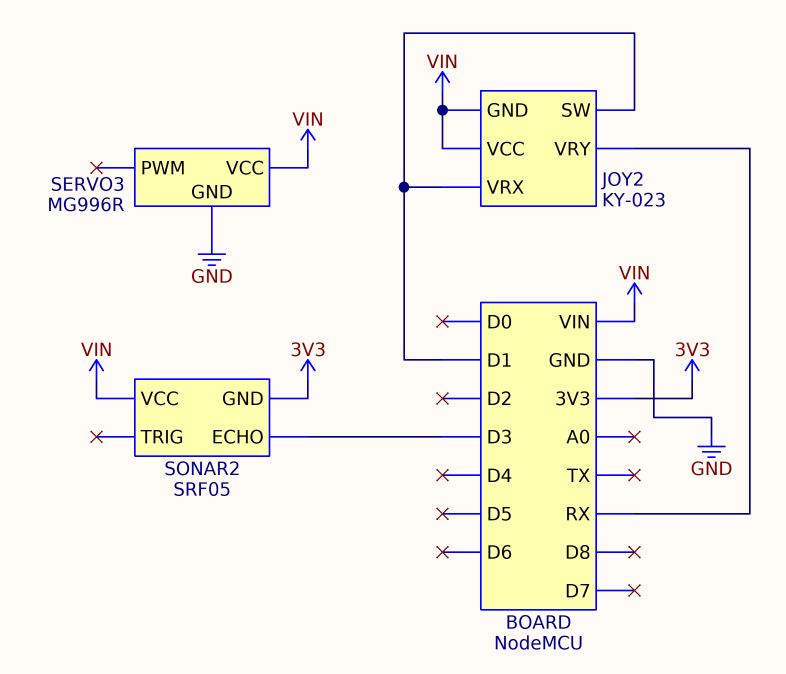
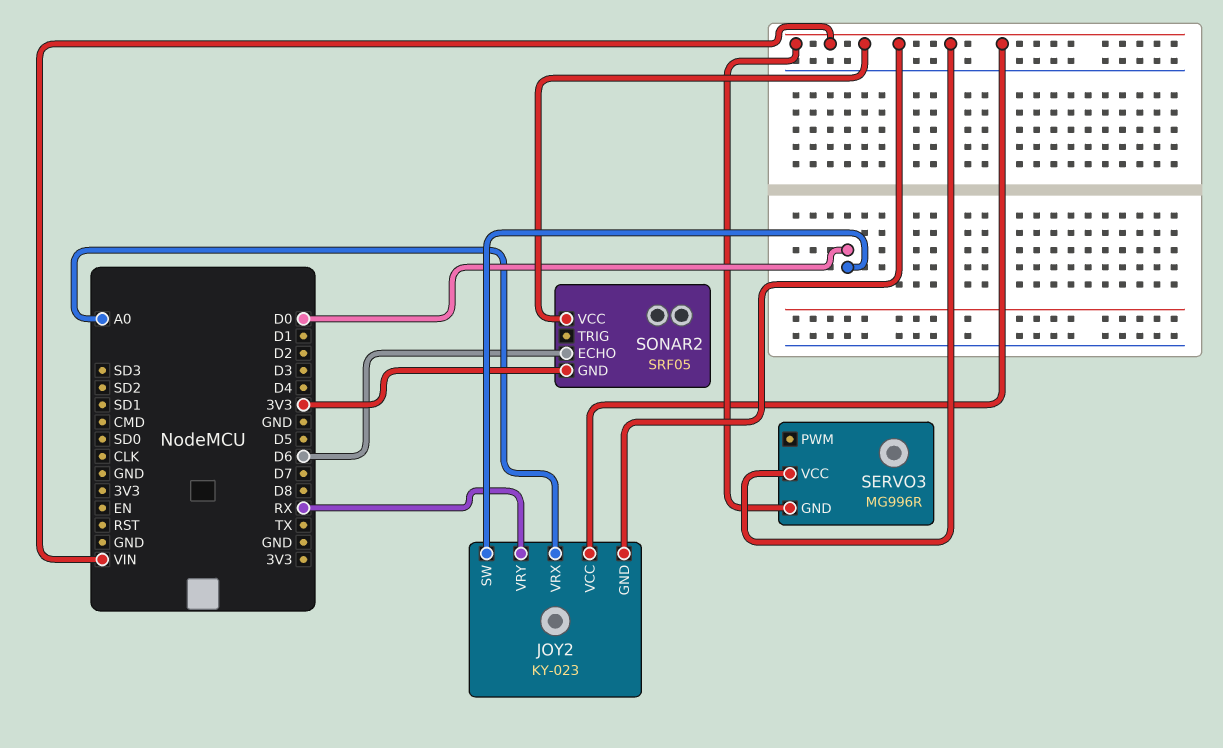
JOY2 pin SW: D1 -> D0
JOY2 pin VRX: D1 -> A0
SERVO3 pin GND: GND -> VIN
SONAR2 pin ECHO: D3 -> D6

